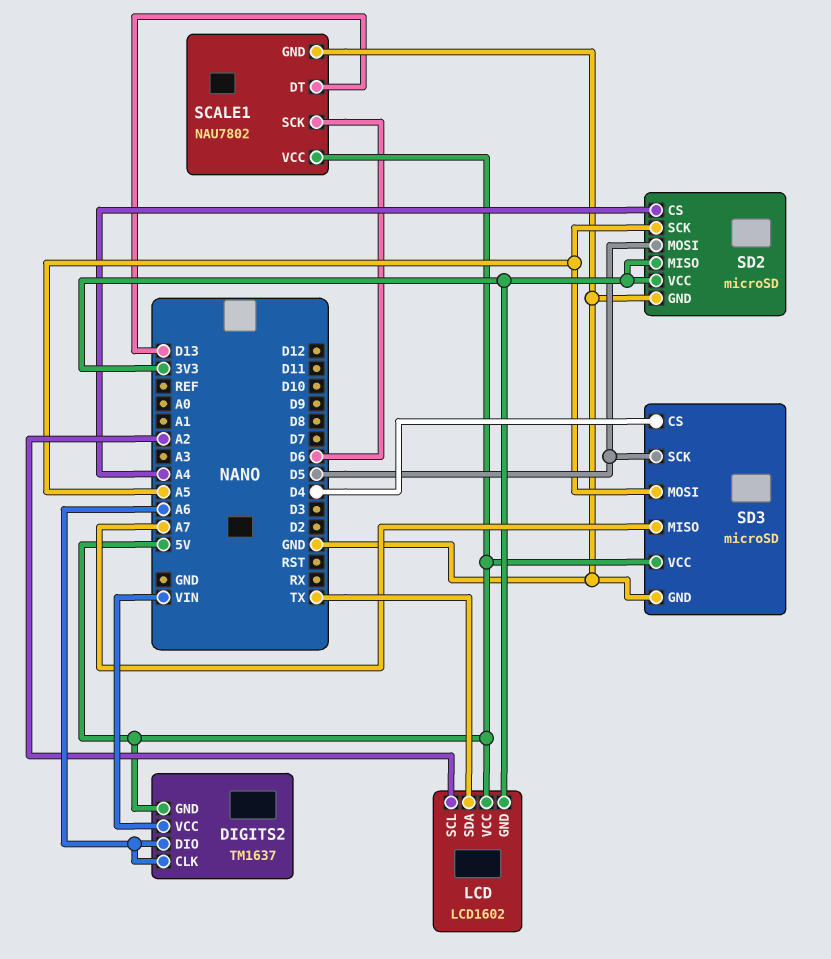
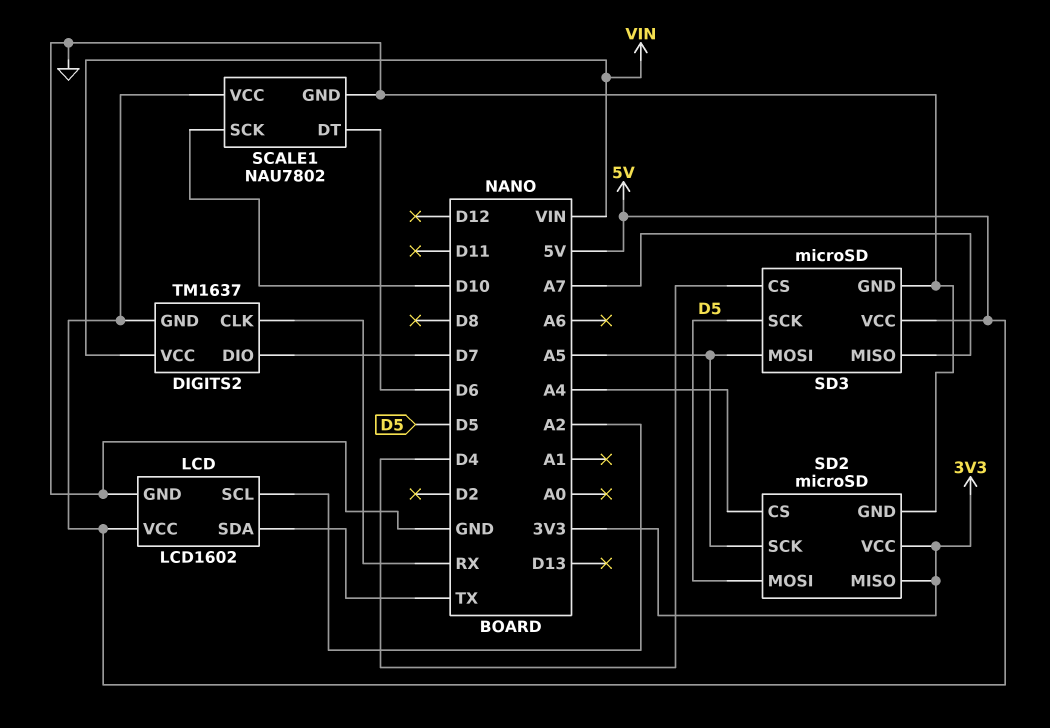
DIGITS2 pin CLK: A6 -> RX
DIGITS2 pin DIO: A6 -> D7
LCD pin GND: 3V3 -> GND
SCALE1 pin DT: D13 -> D6
SCALE1 pin SCK: D6 -> D10

